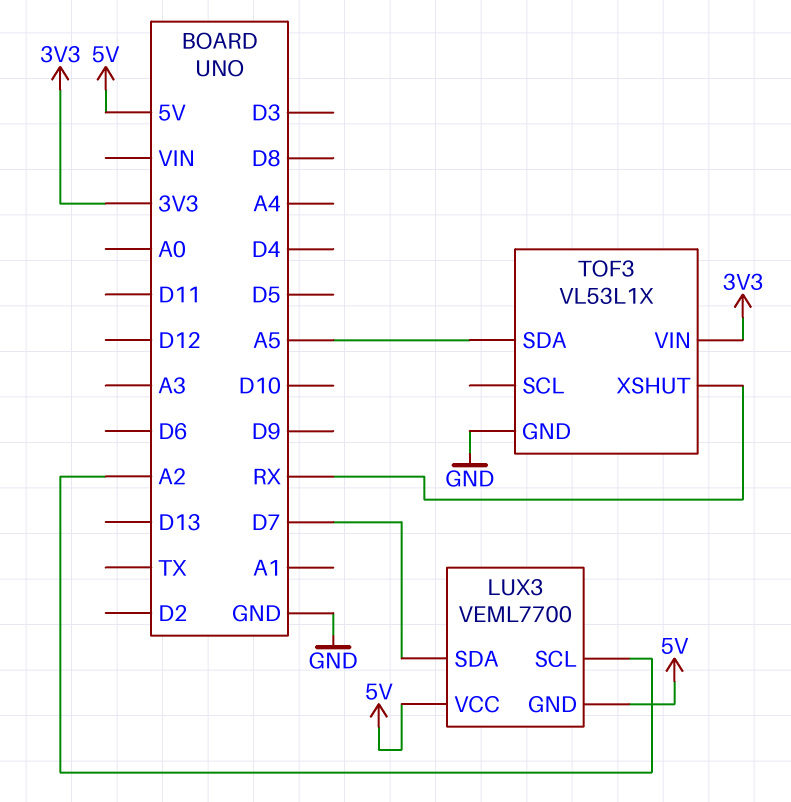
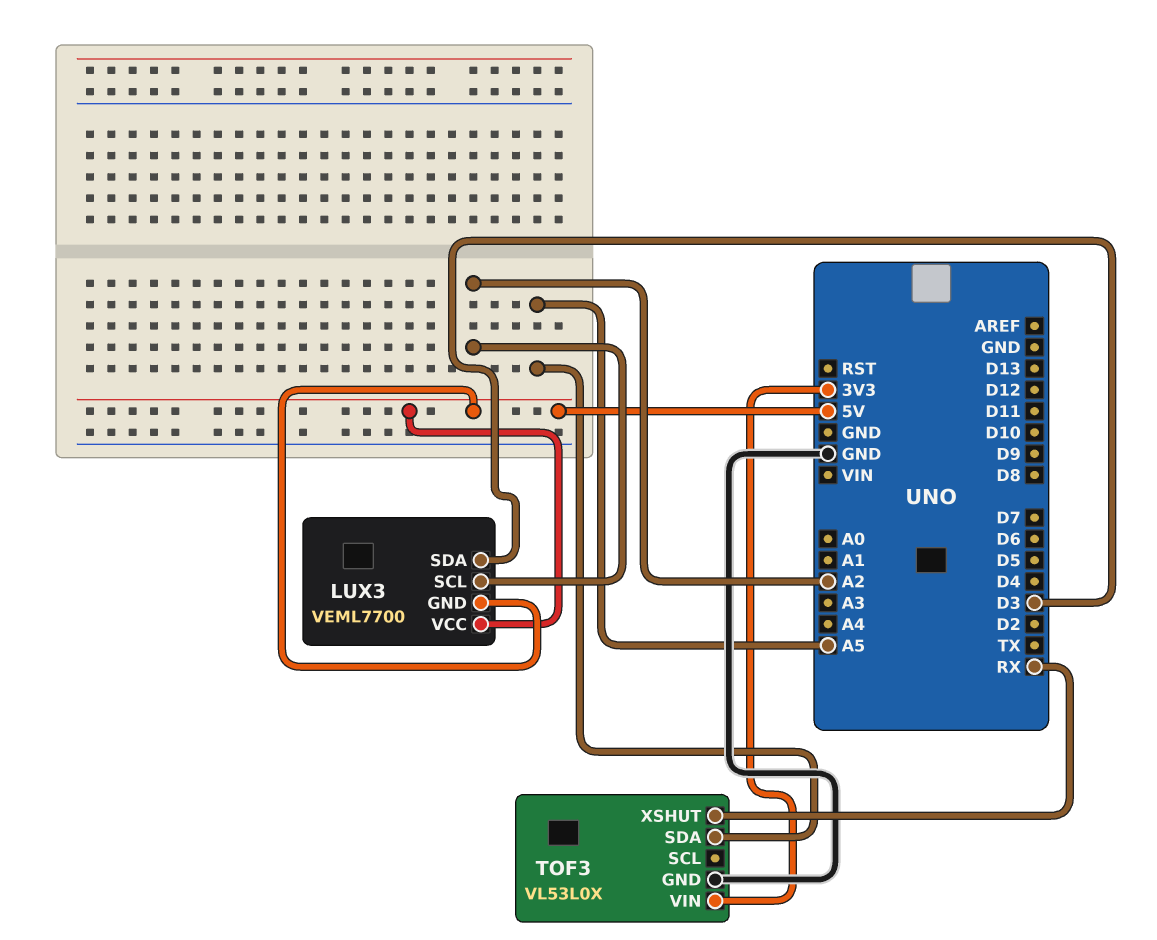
LUX3 pin SDA: D7 -> D3
TOF3: VL53L1X -> VL53L0X

